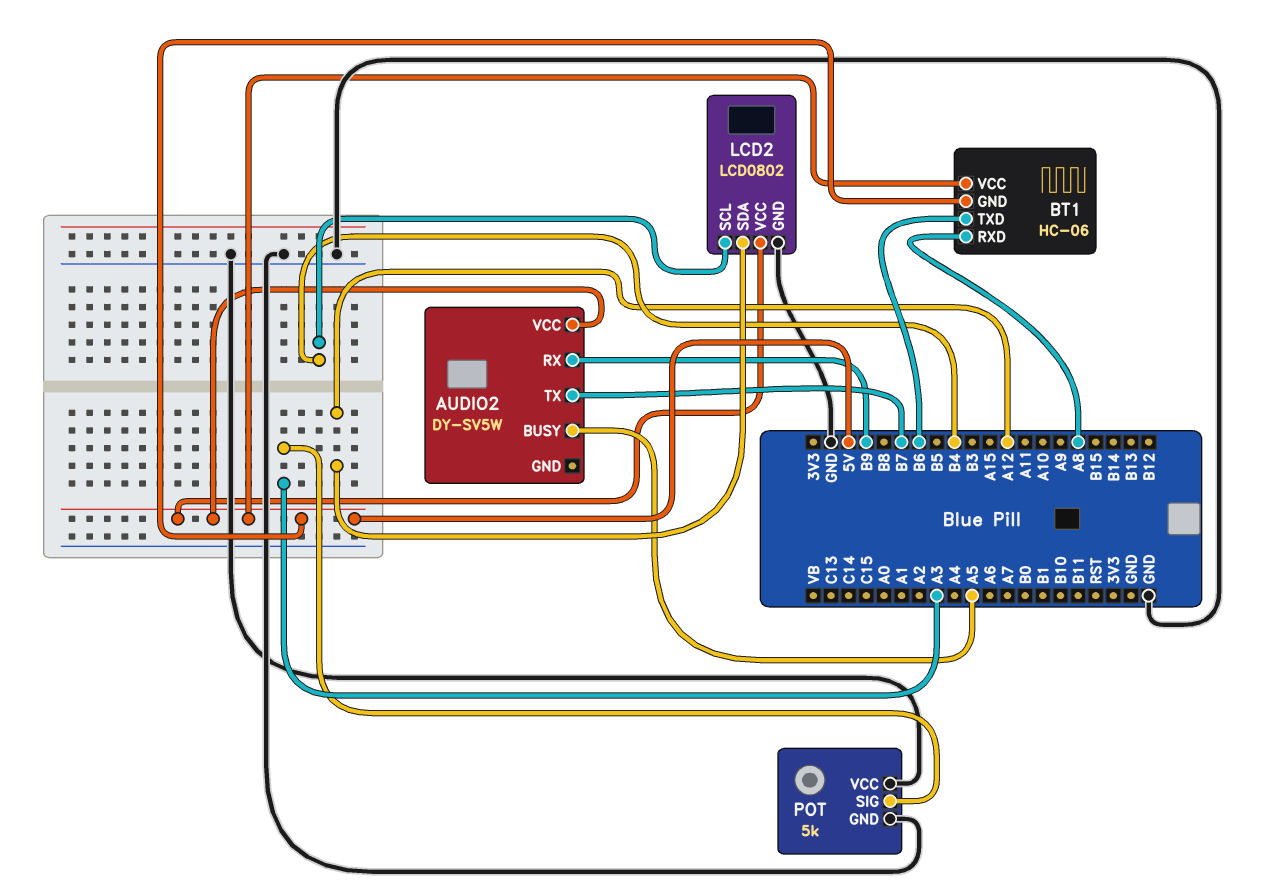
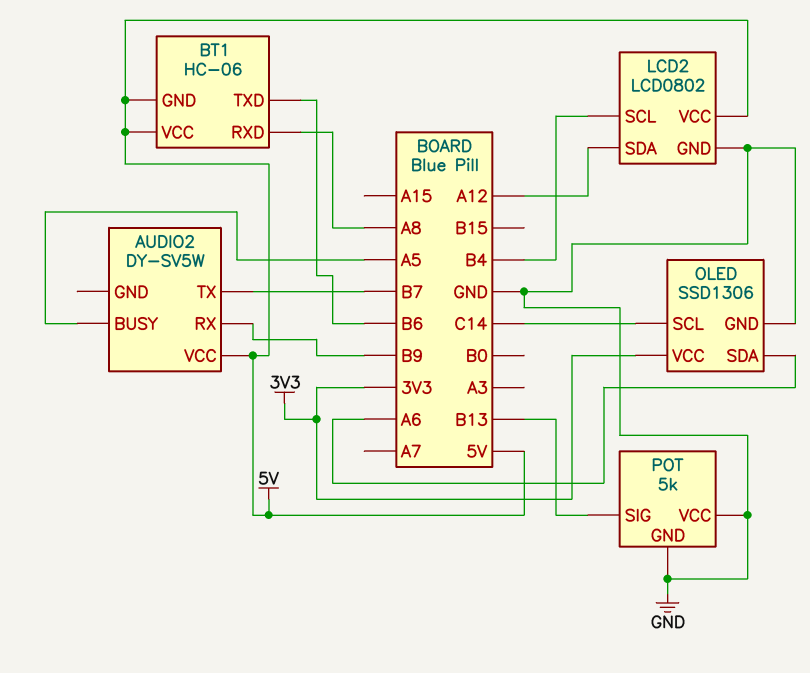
OLED: none -> SSD1306
OLED pin GND: none -> GND
OLED pin SCL: none -> C14
OLED pin SDA: none -> A6
OLED pin VCC: none -> 3V3
POT pin SIG: A3 -> B13

